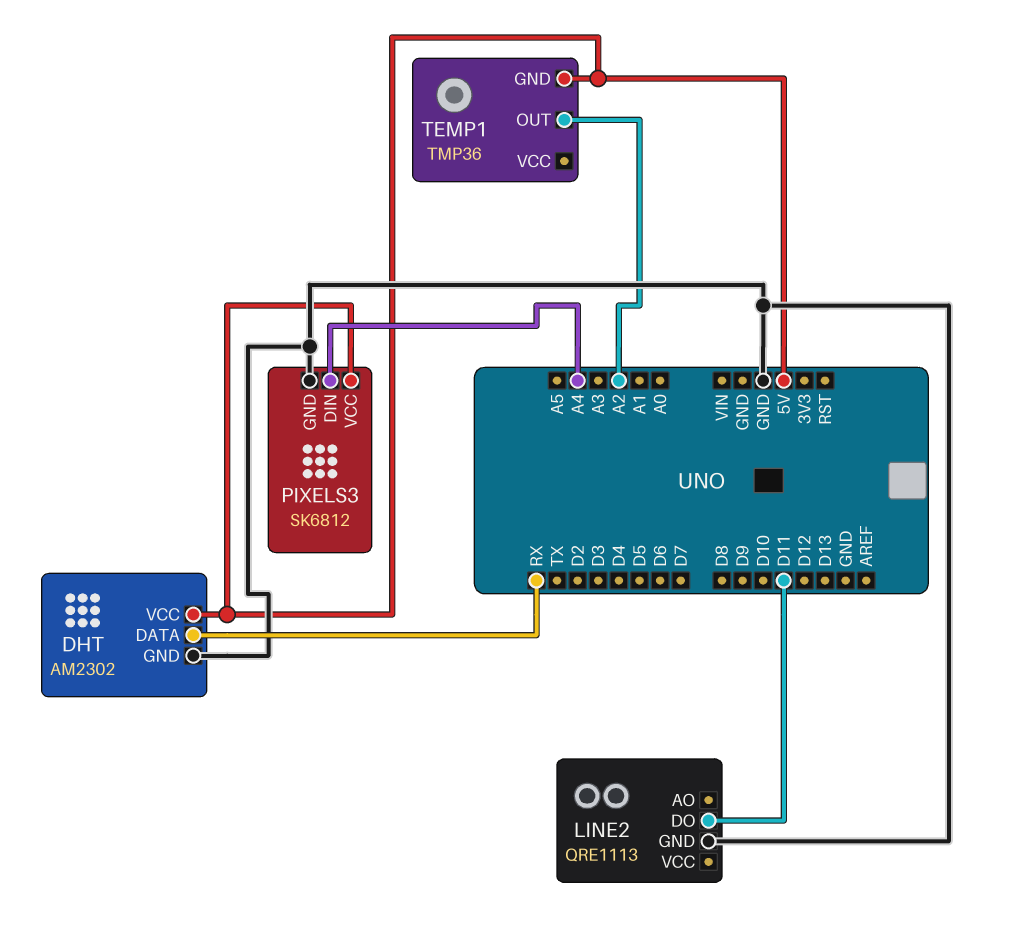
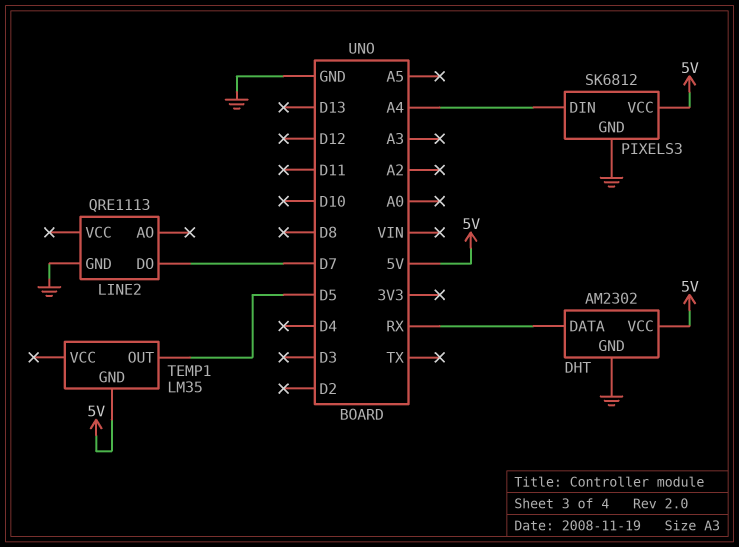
LINE2 pin DO: D11 -> D7
TEMP1: TMP36 -> LM35
TEMP1 pin OUT: A2 -> D5

